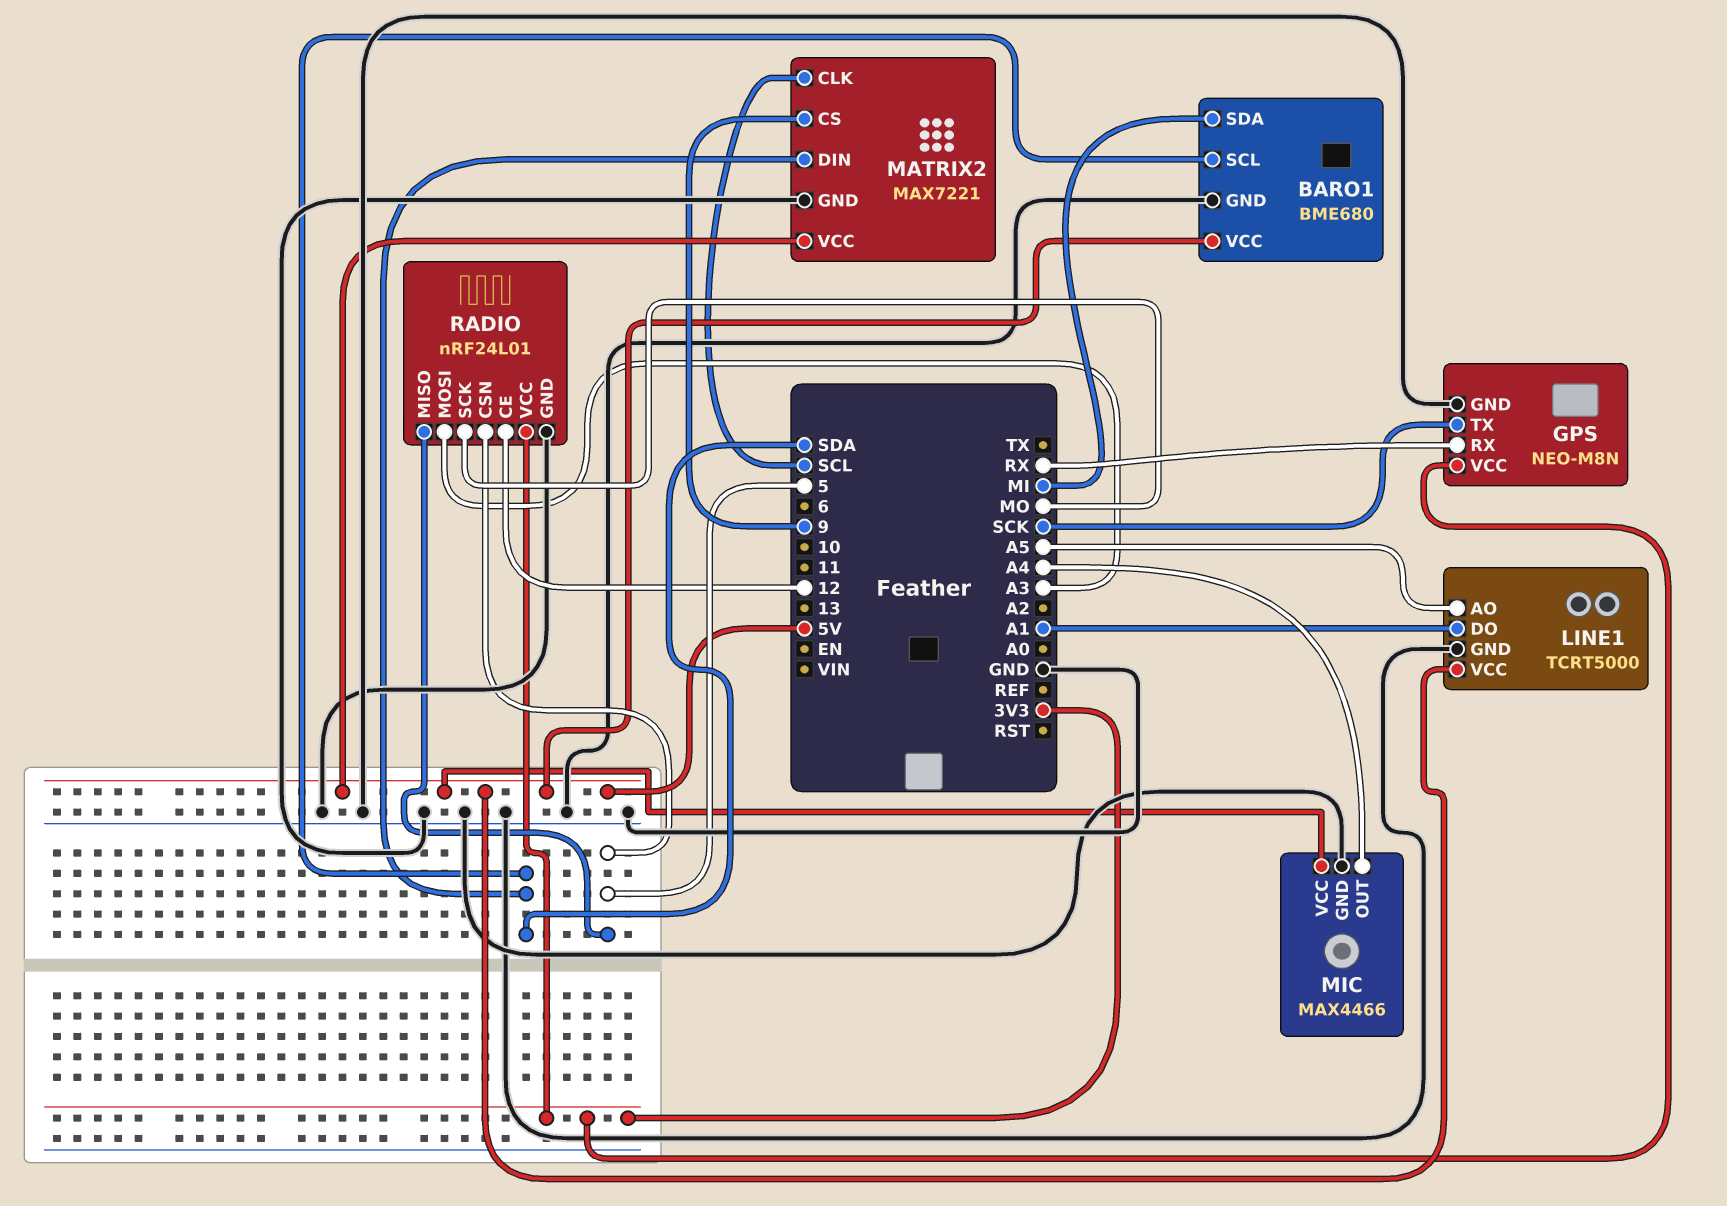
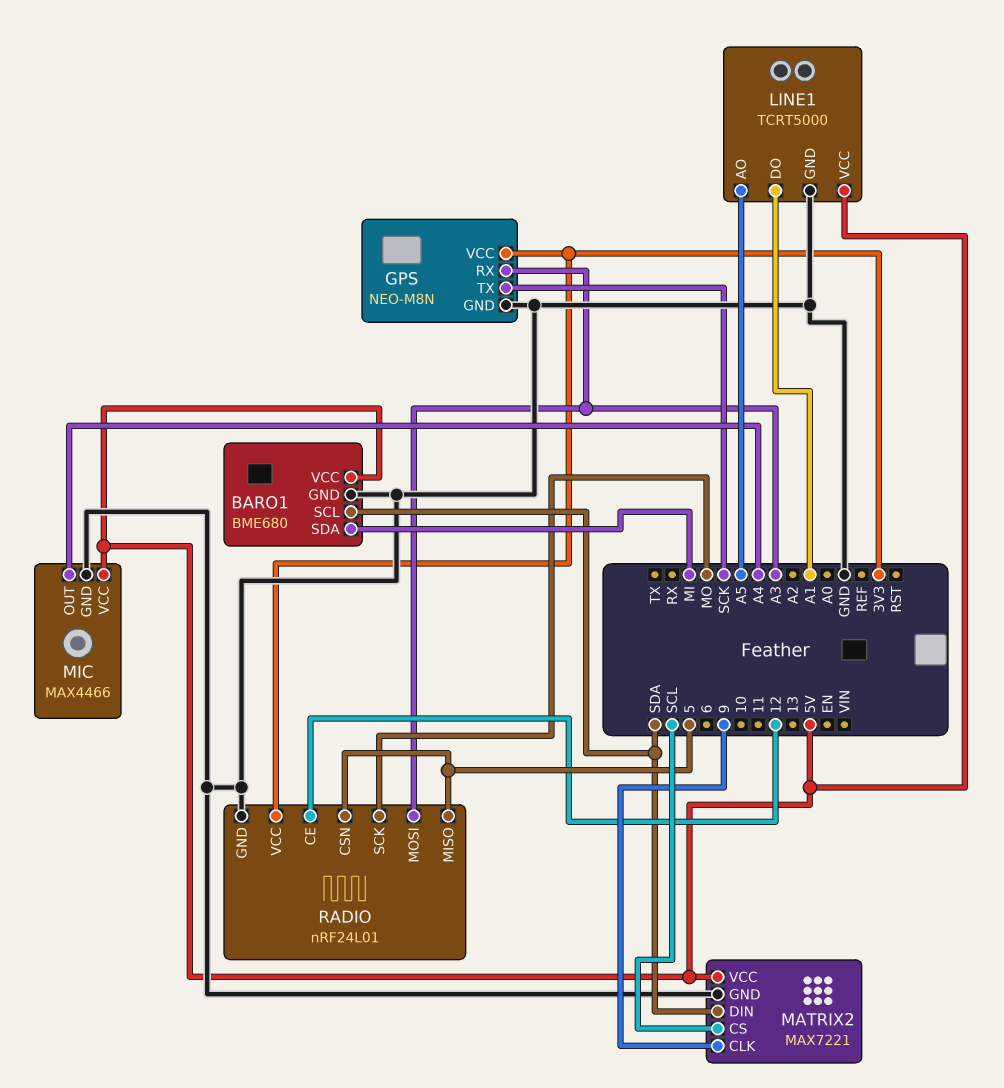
GPS pin RX: RX -> A3
MATRIX2 pin CLK: SCL -> 9
MATRIX2 pin CS: 9 -> SCL

